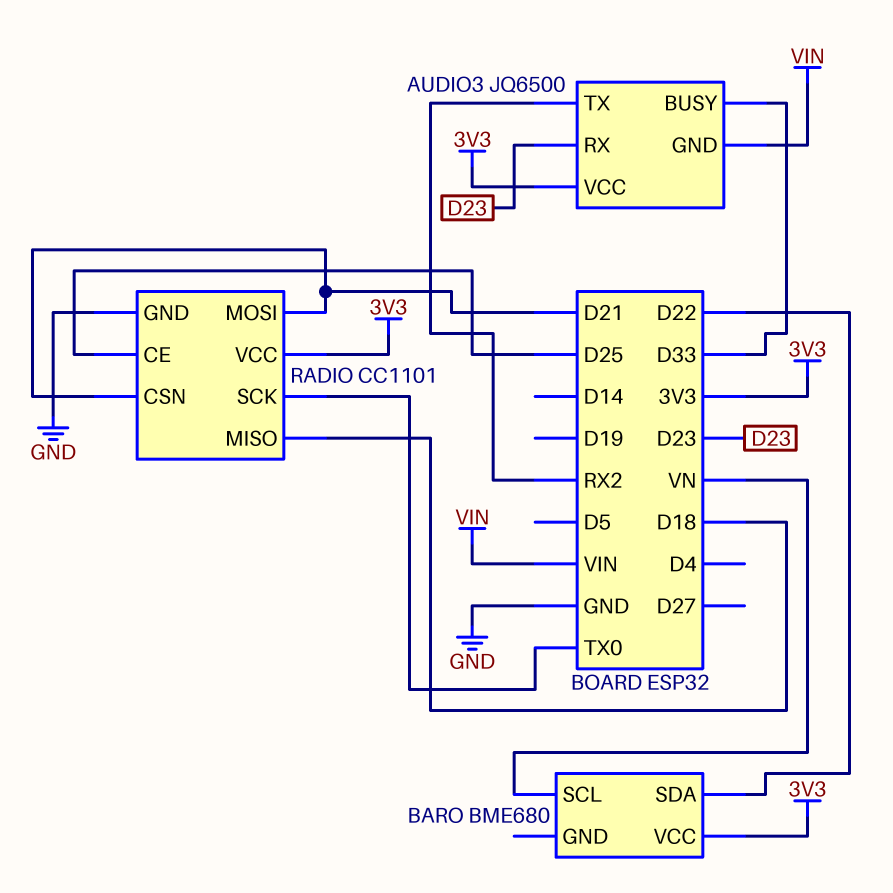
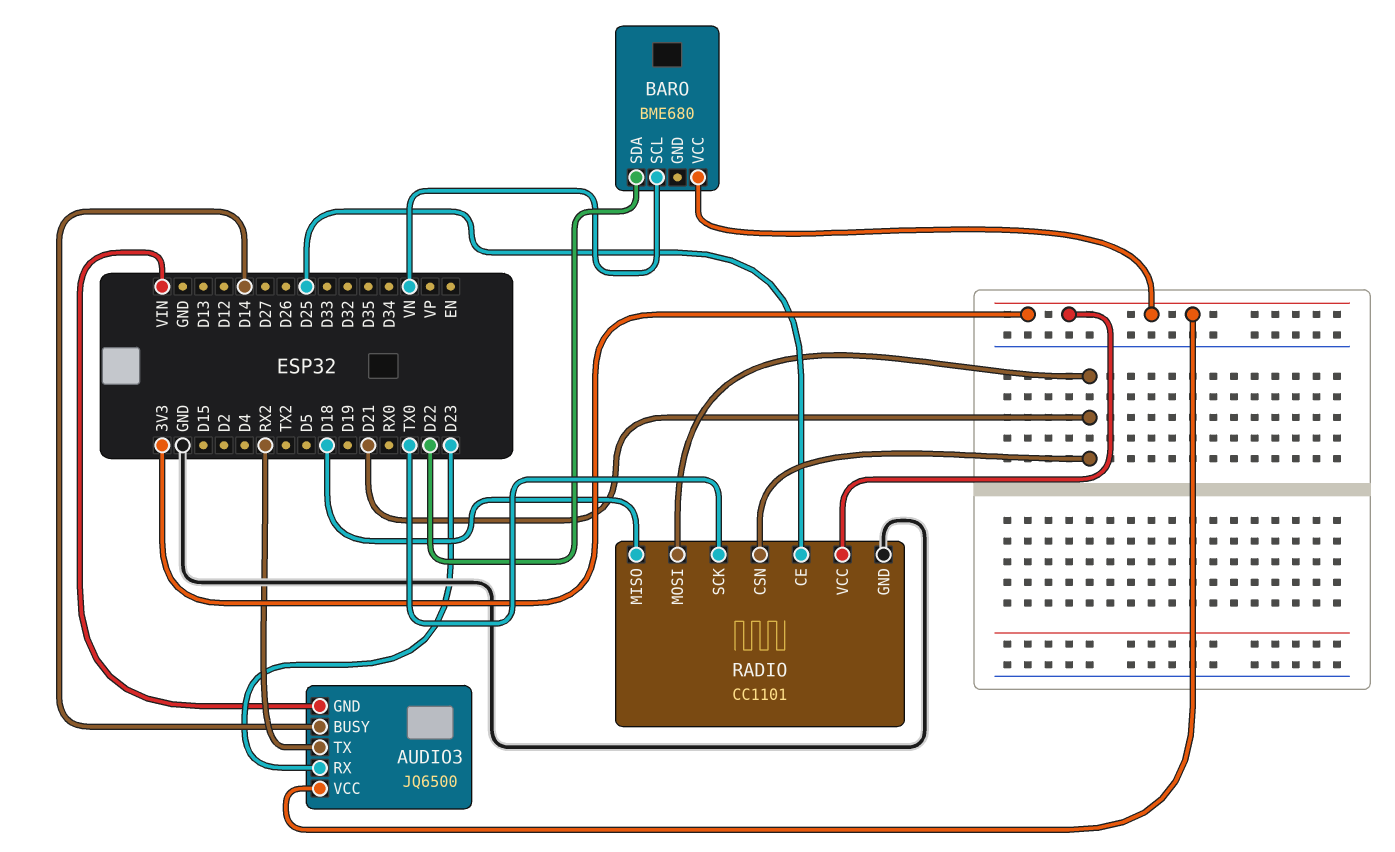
AUDIO3 pin BUSY: D33 -> D14

